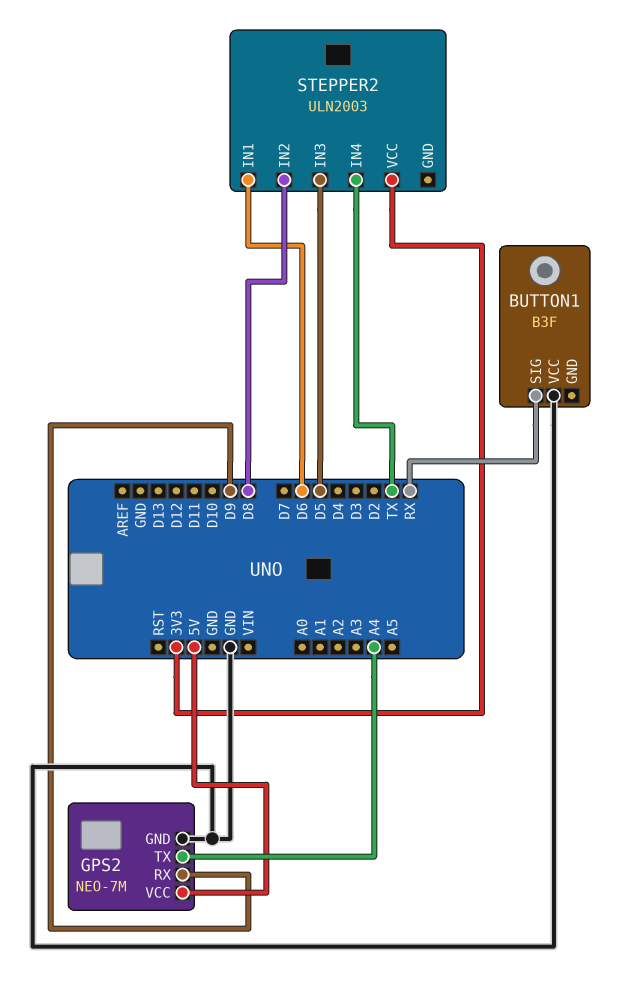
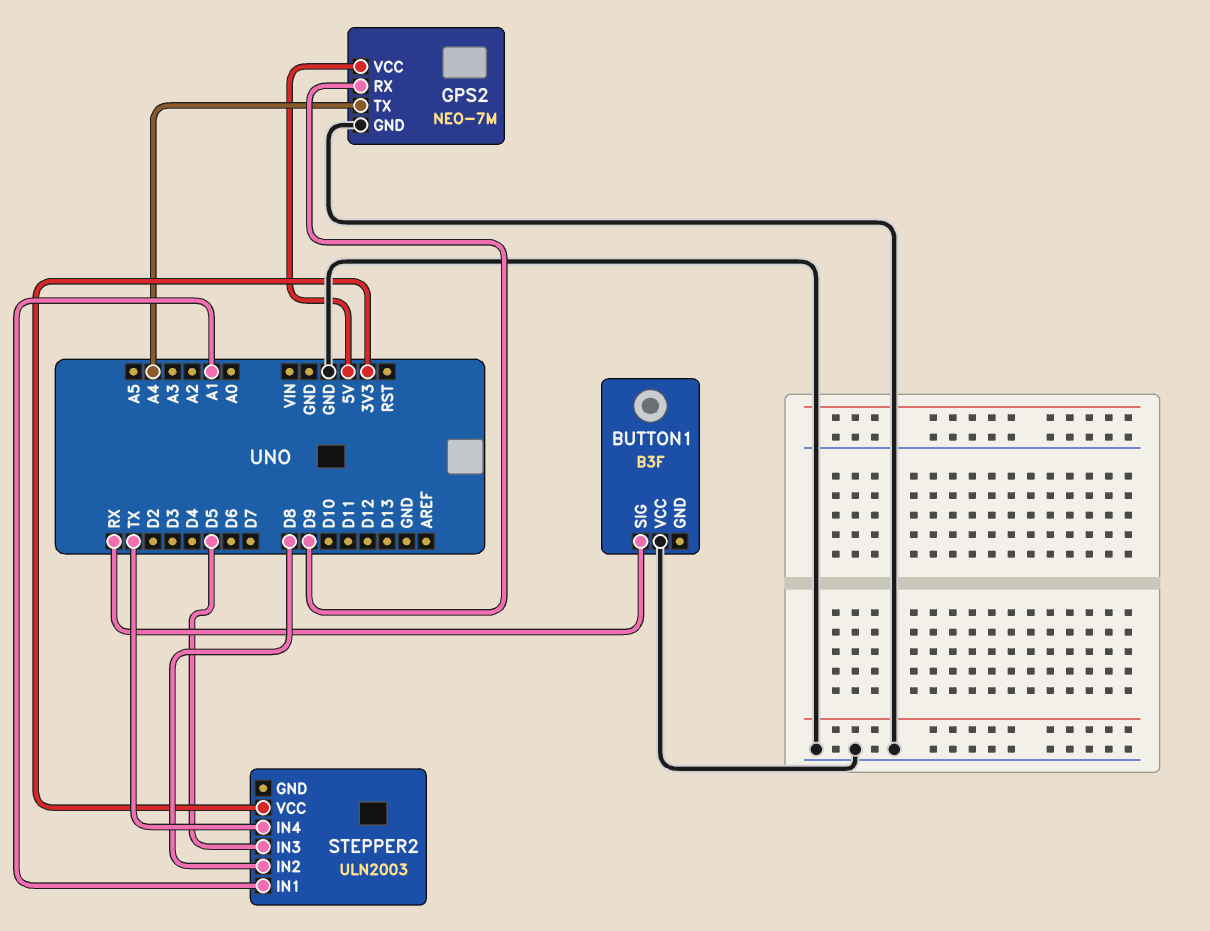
STEPPER2 pin IN1: D6 -> A1

